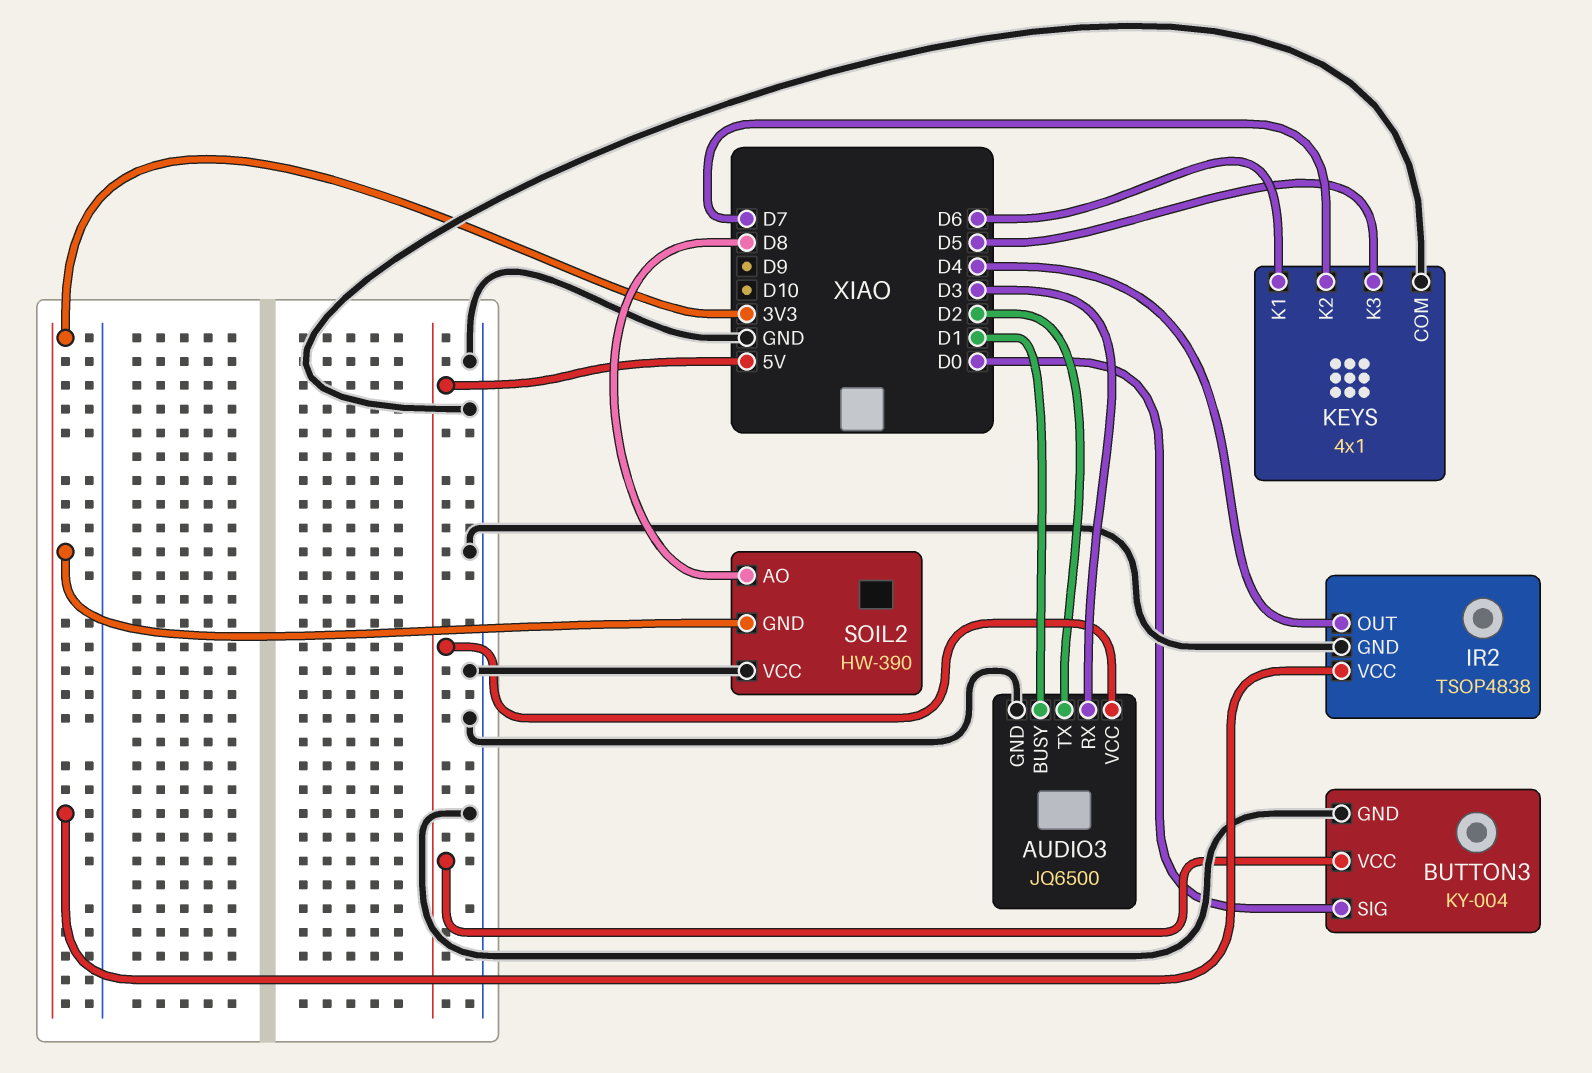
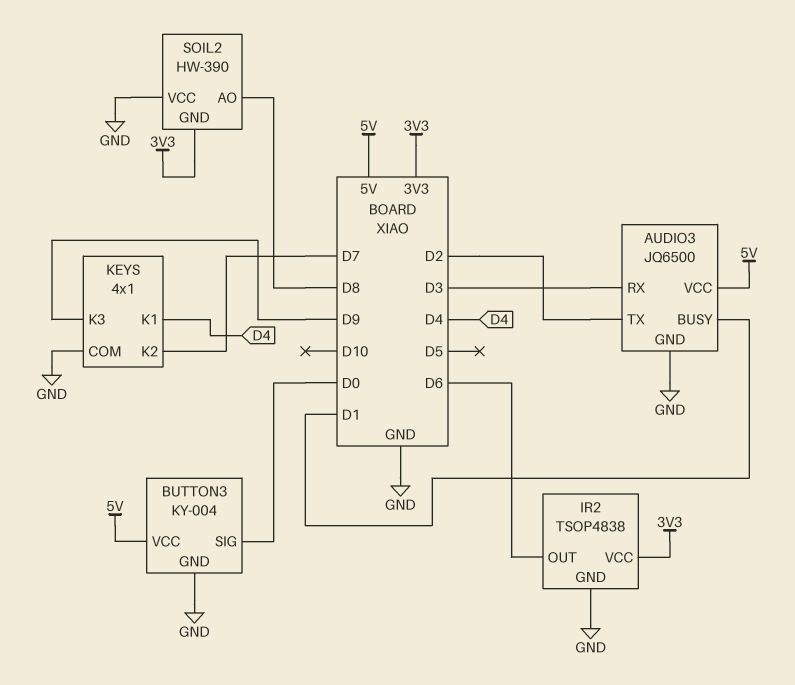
IR2 pin OUT: D4 -> D6
KEYS pin K1: D6 -> D4
KEYS pin K3: D5 -> D9

